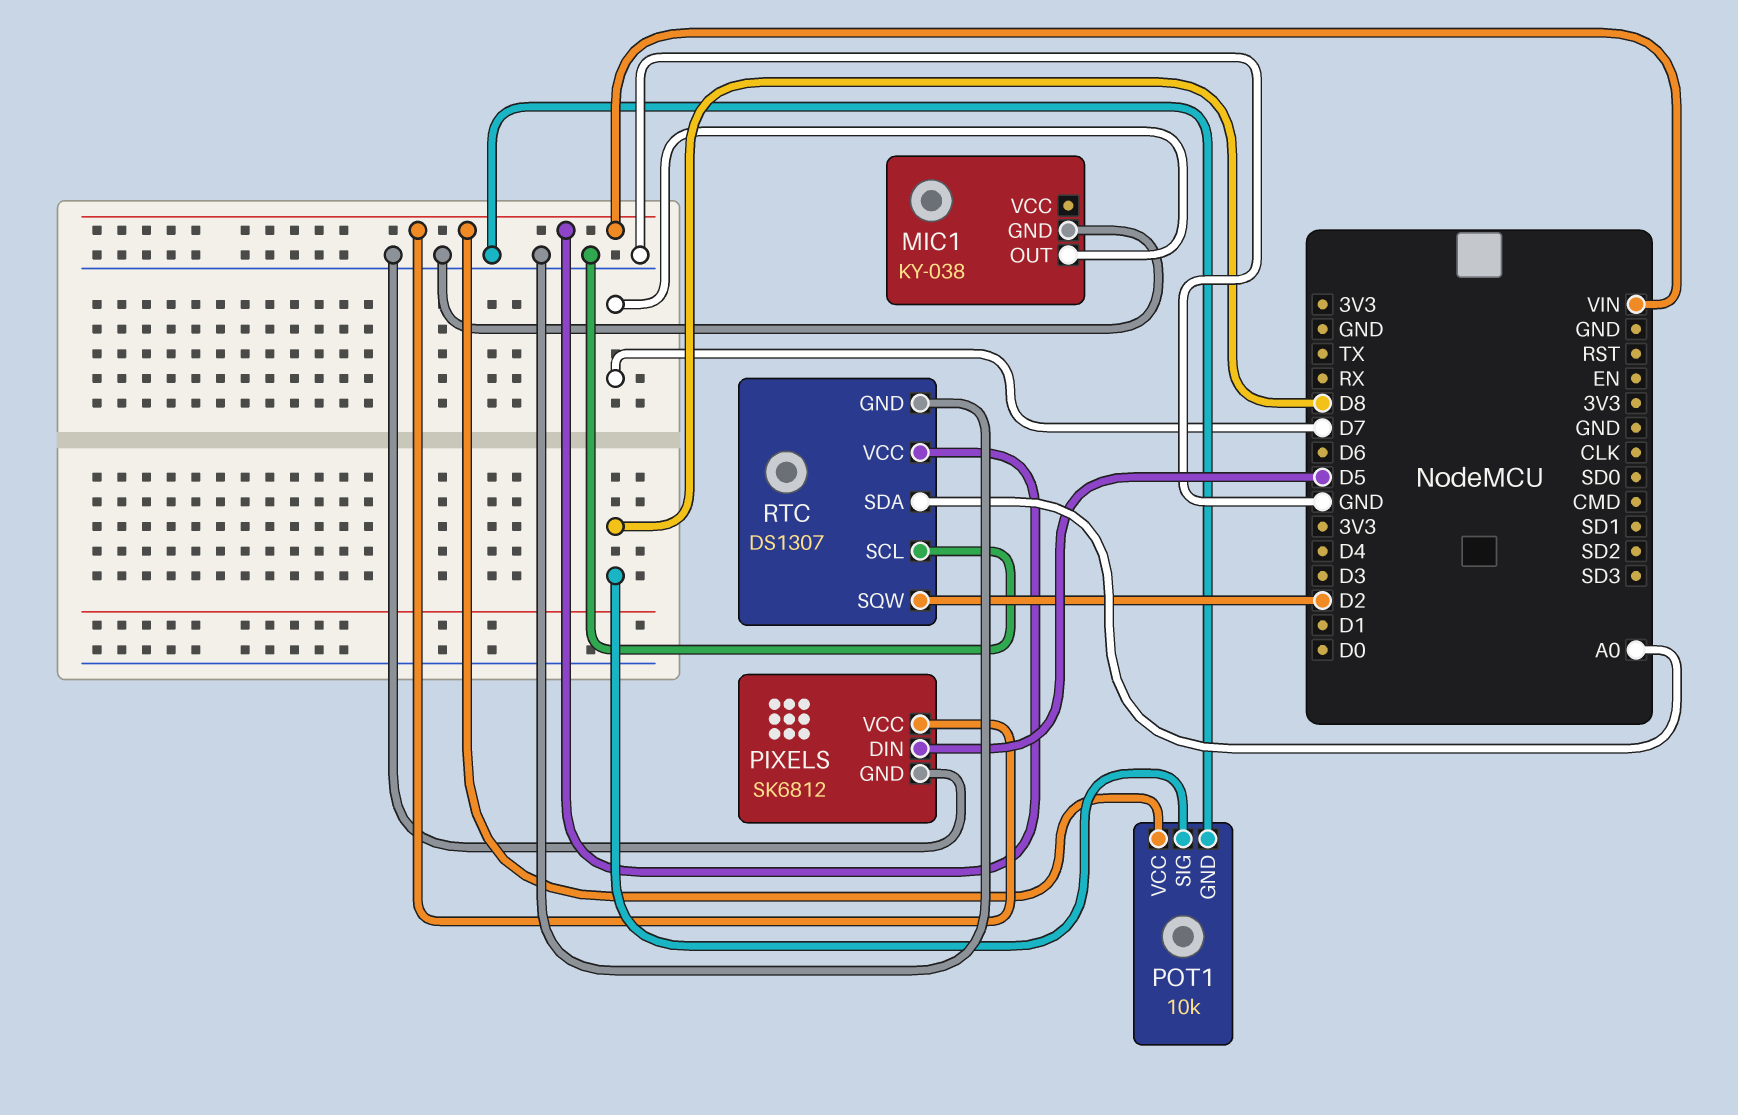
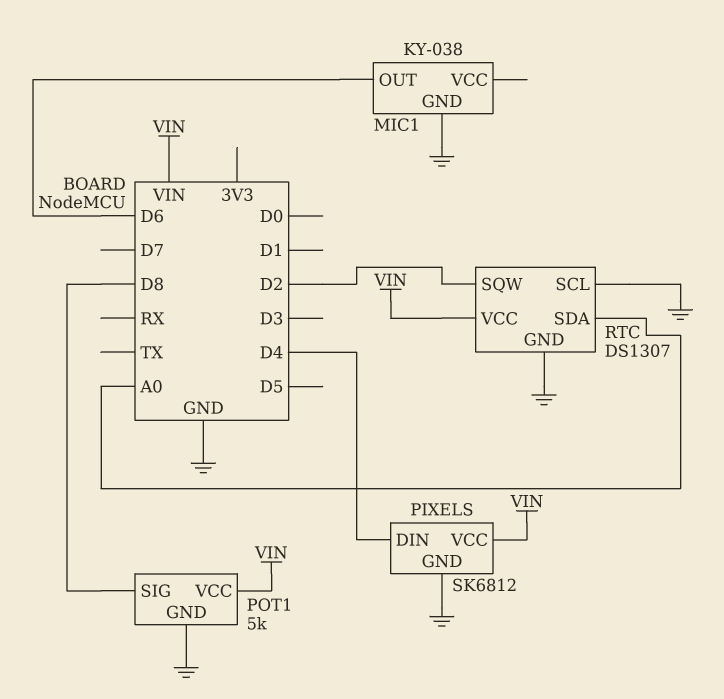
MIC1 pin OUT: D7 -> D6
PIXELS pin DIN: D5 -> D4
POT1: 10k -> 5k

